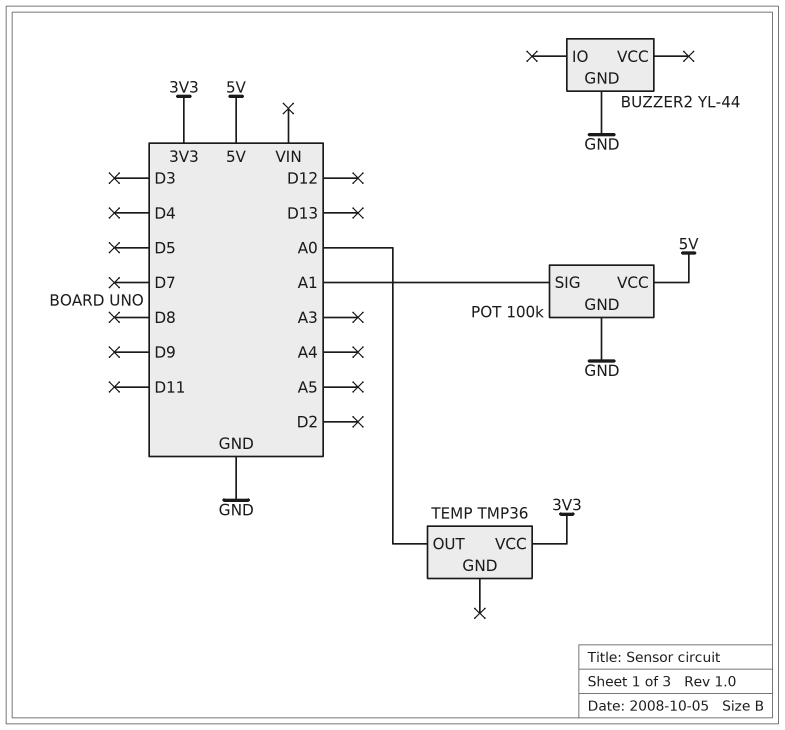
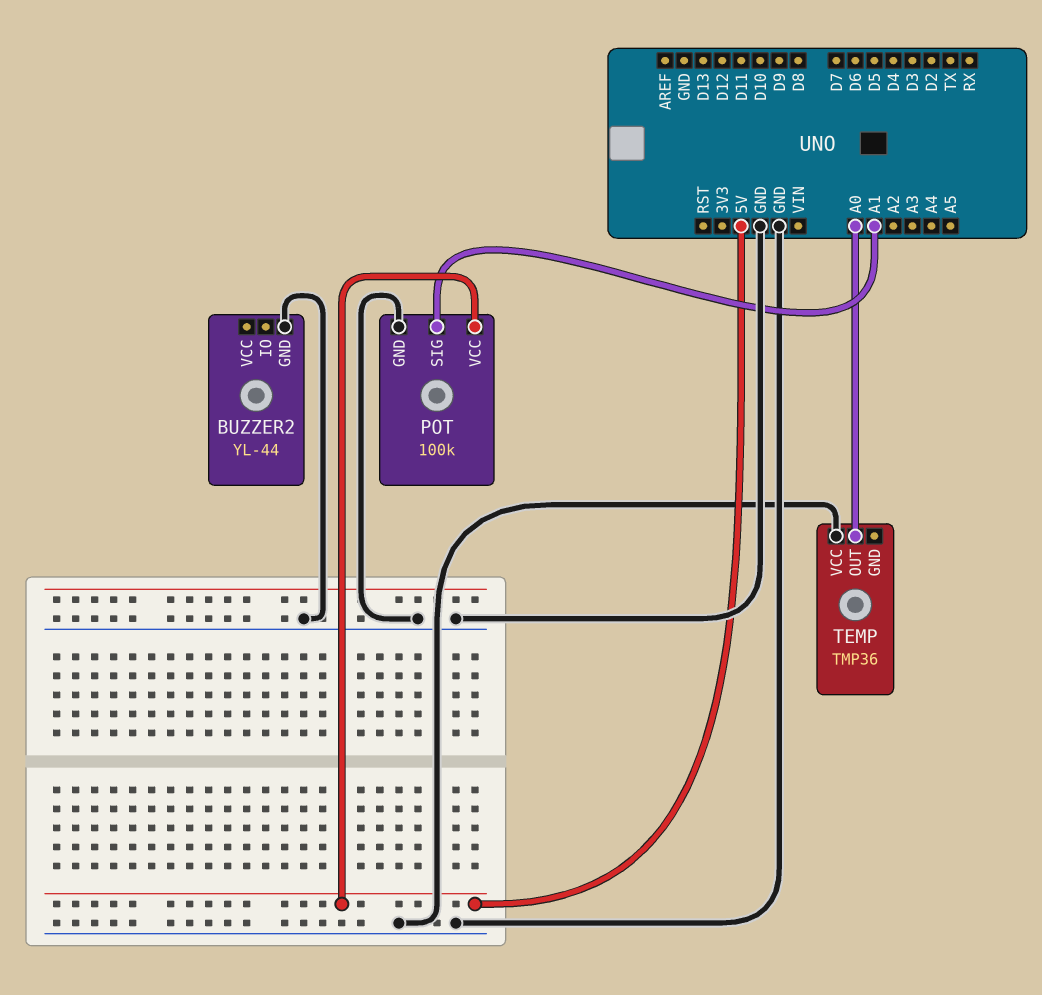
TEMP pin VCC: 3V3 -> GND

